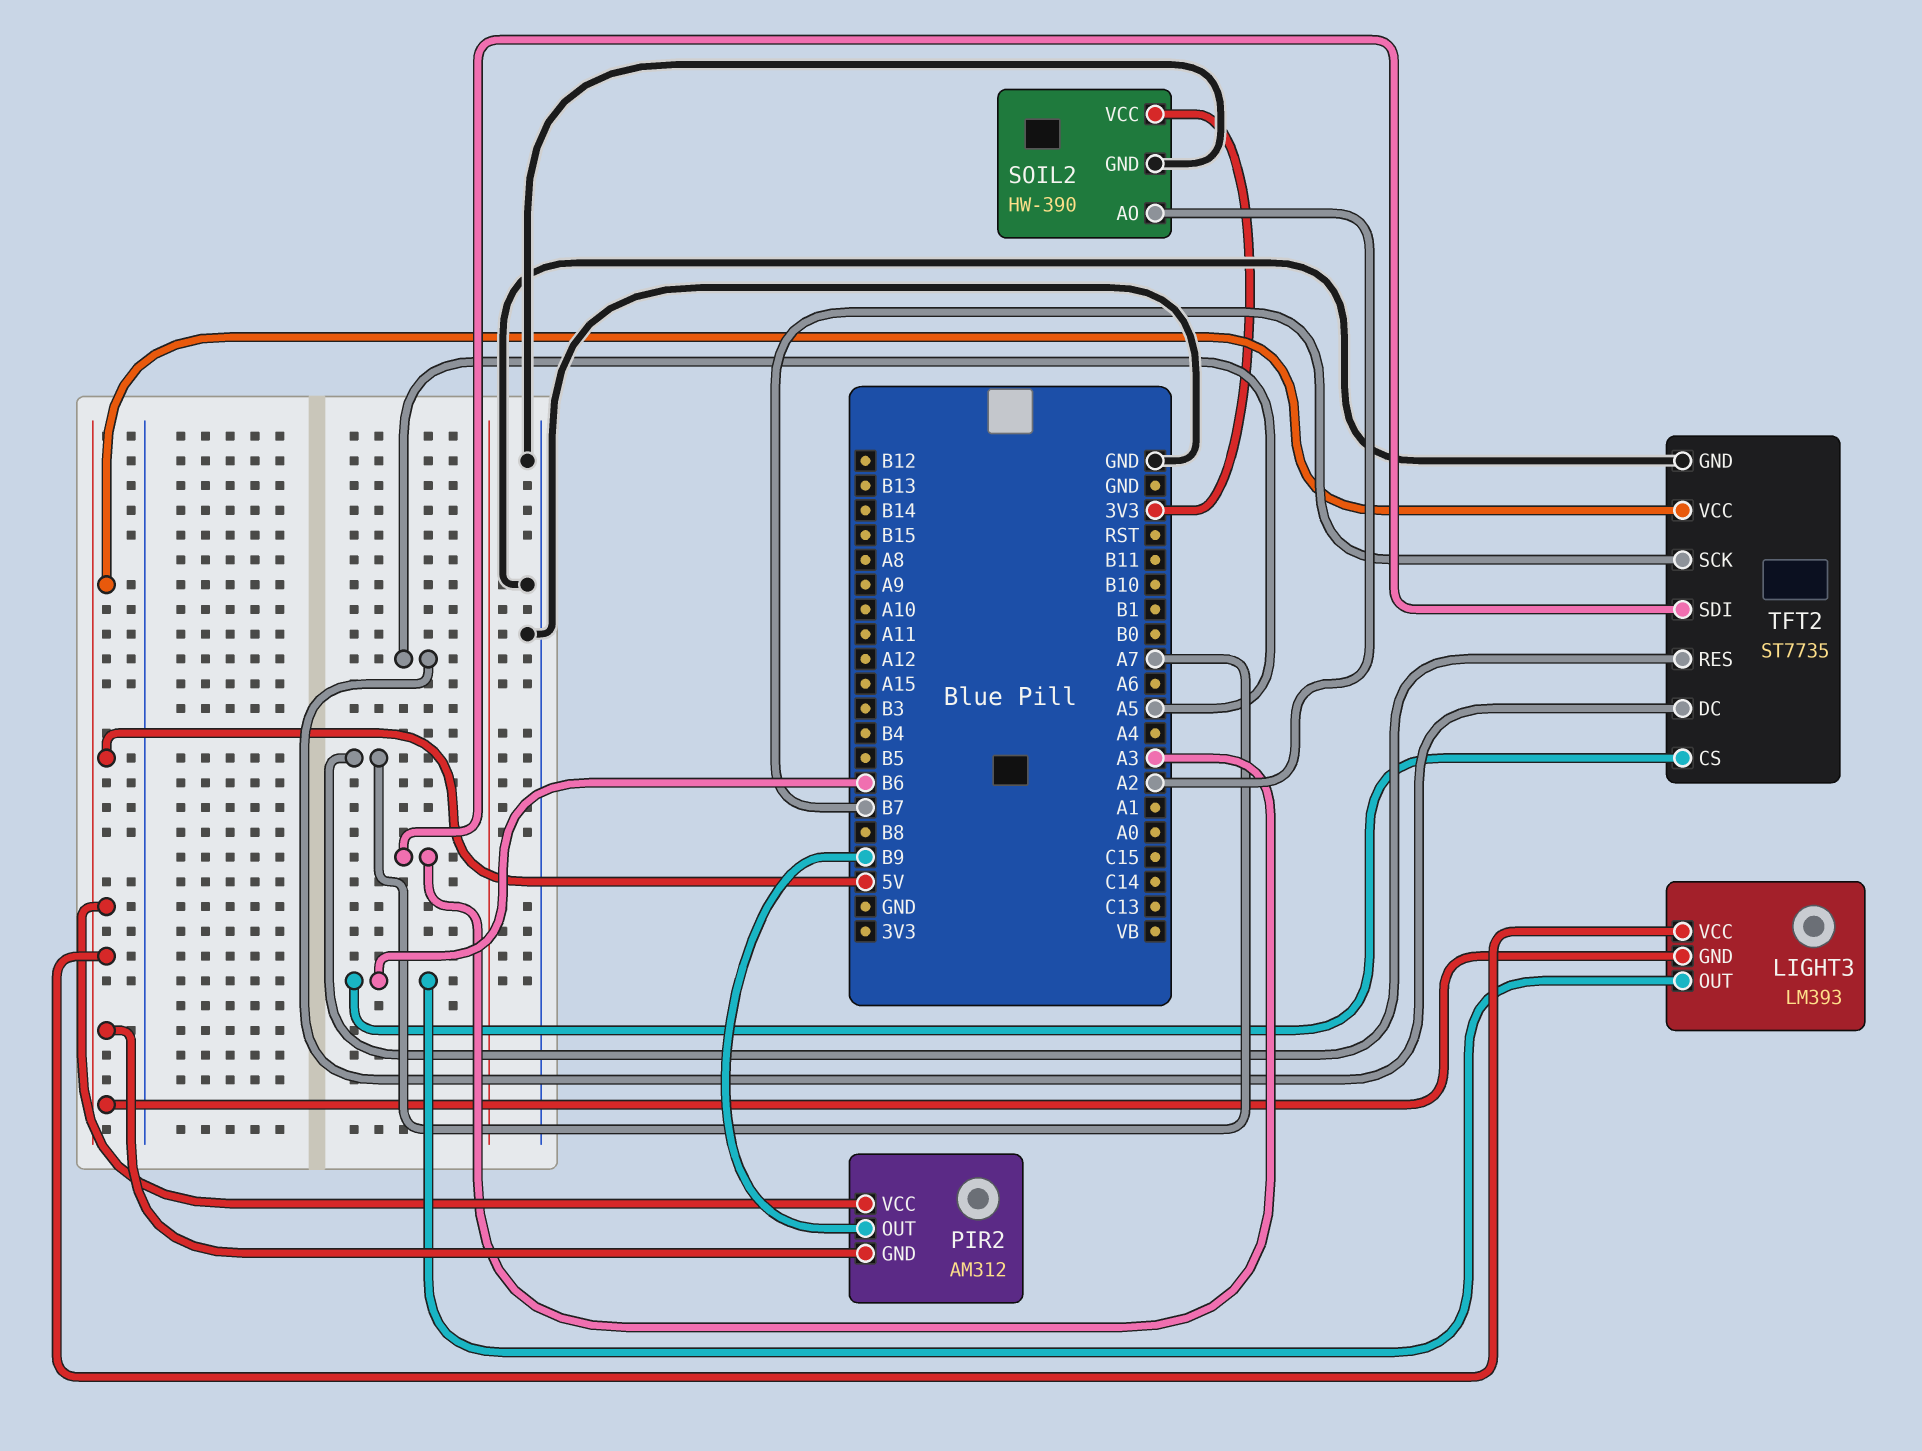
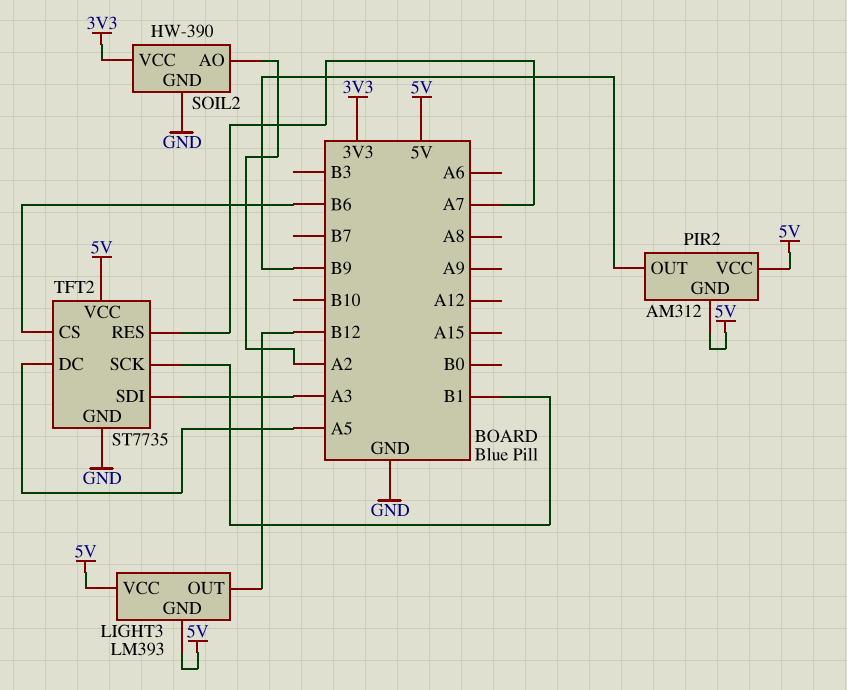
LIGHT3 pin OUT: B6 -> B12
TFT2 pin SCK: B7 -> B1

